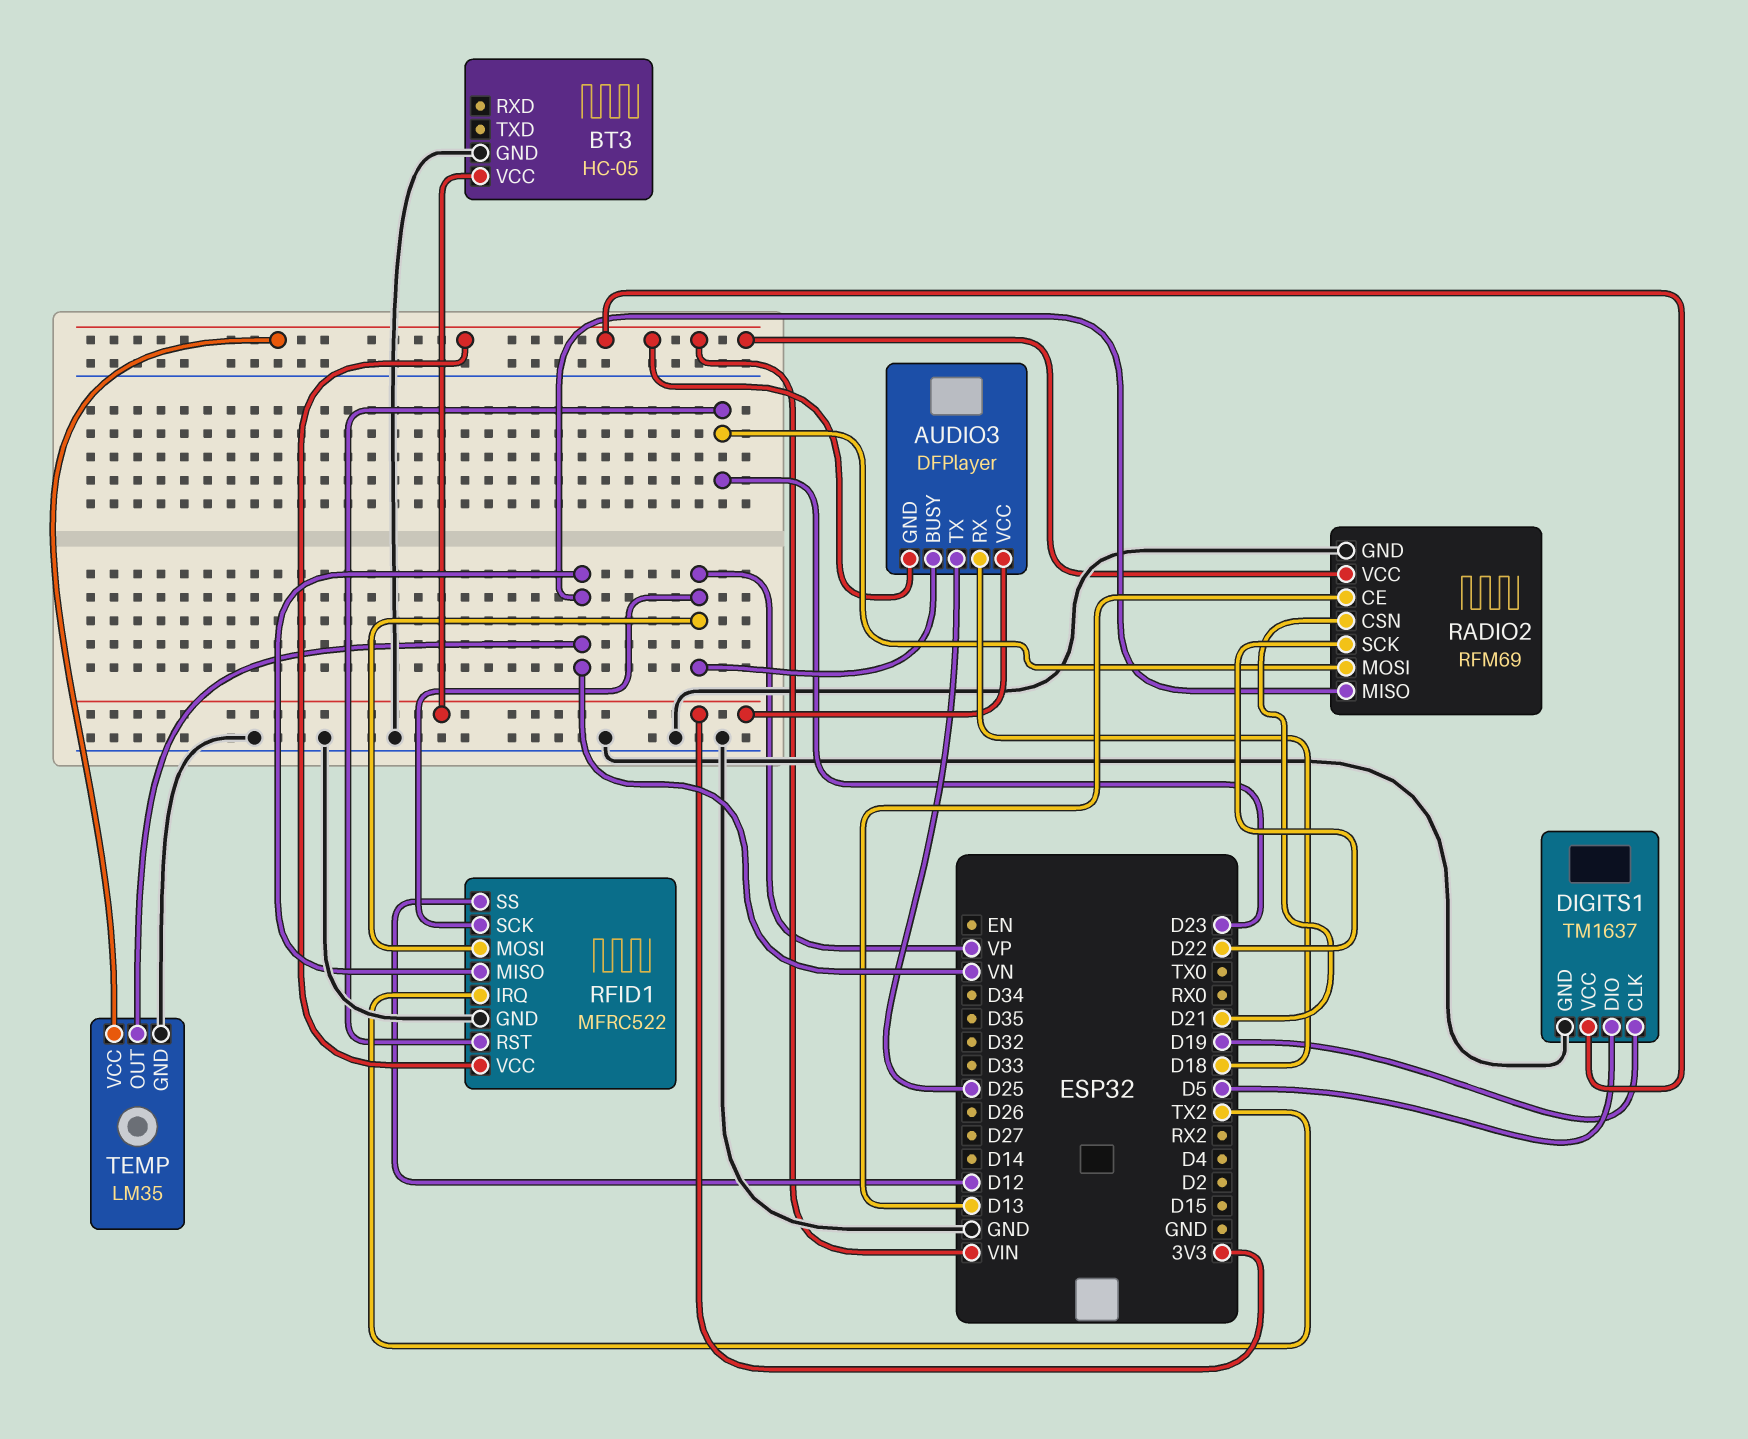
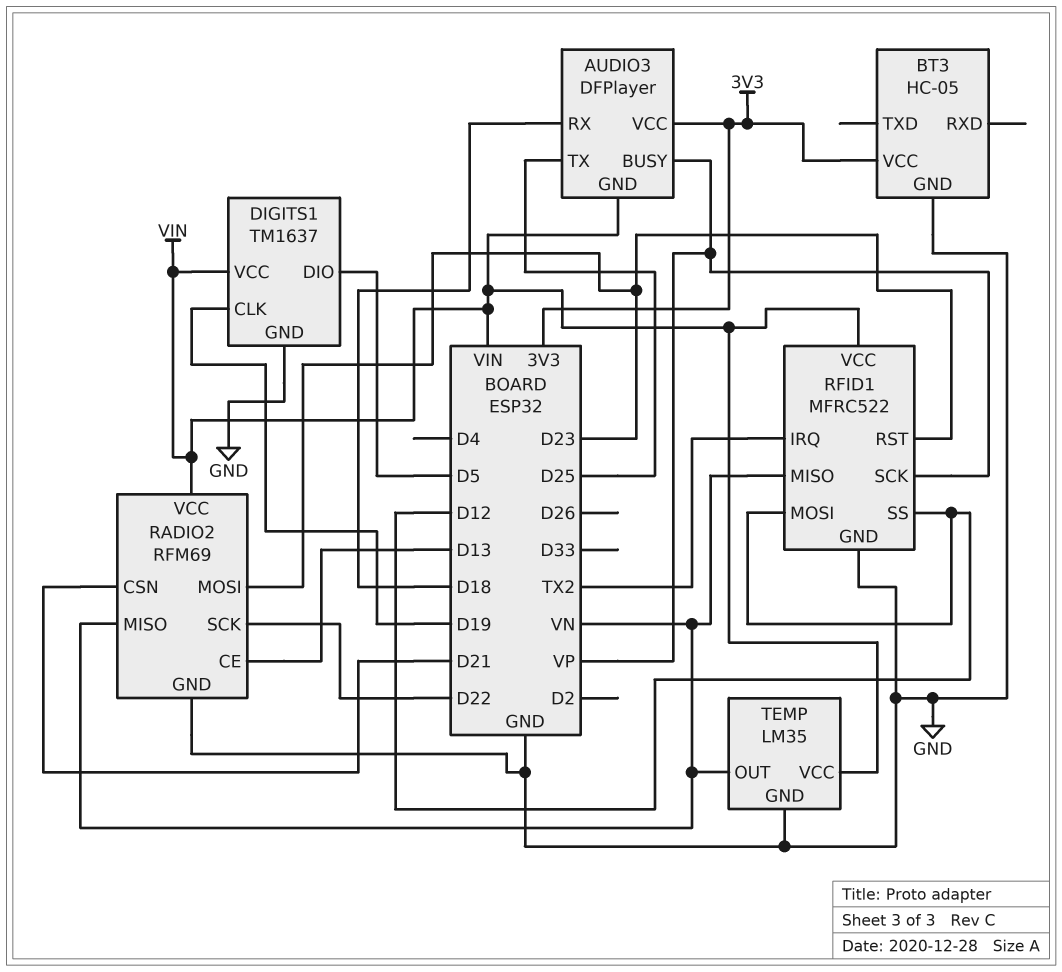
RFID1 pin MOSI: VP -> D12

